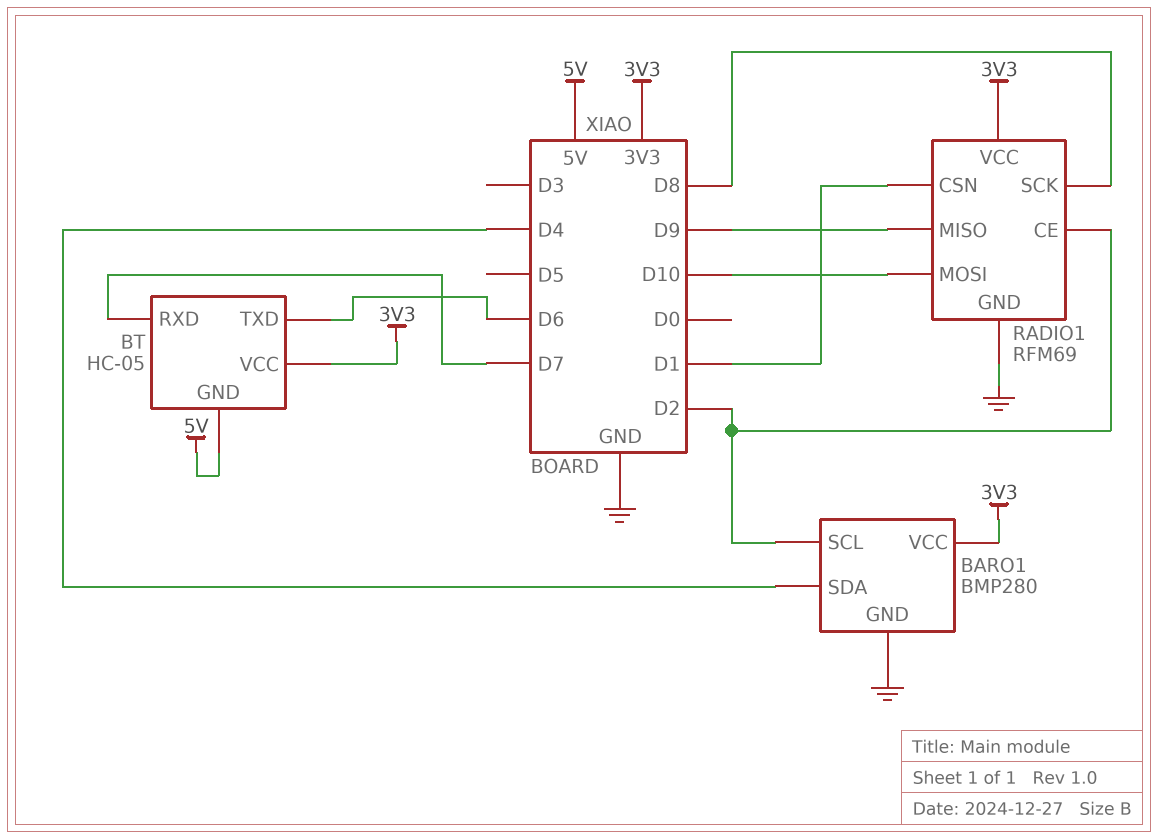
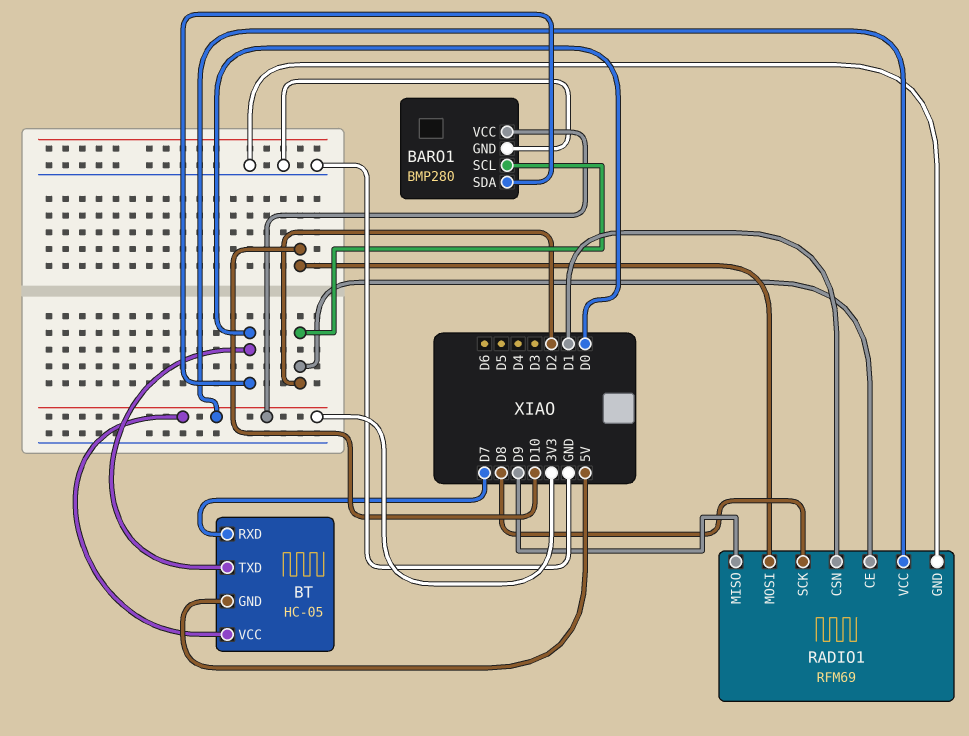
BARO1 pin SDA: D4 -> D0
BT pin TXD: D6 -> D0

